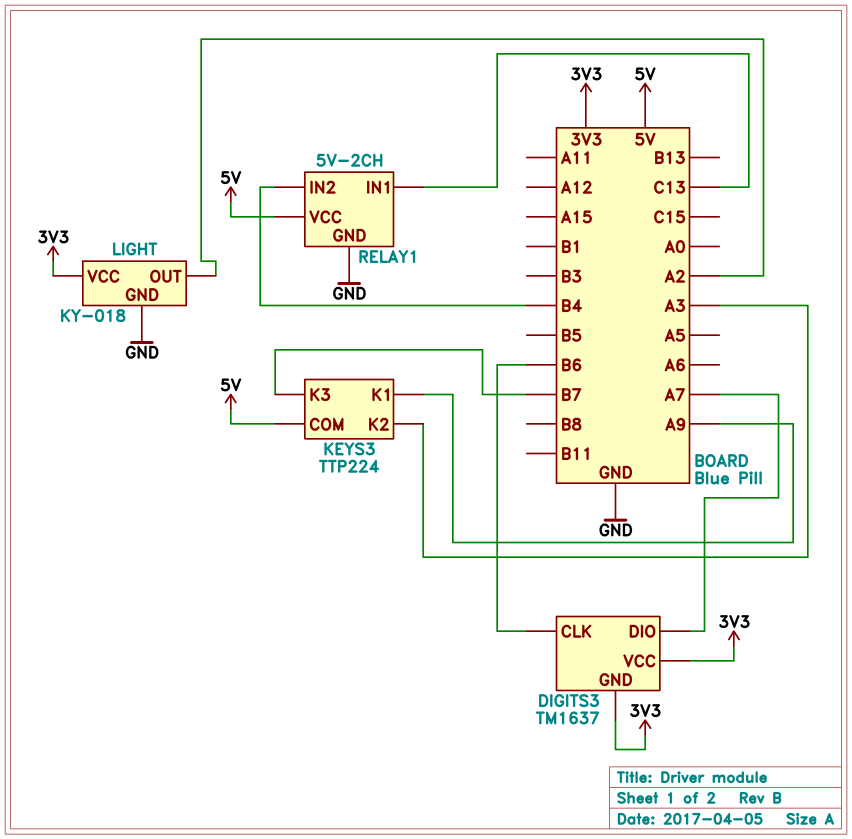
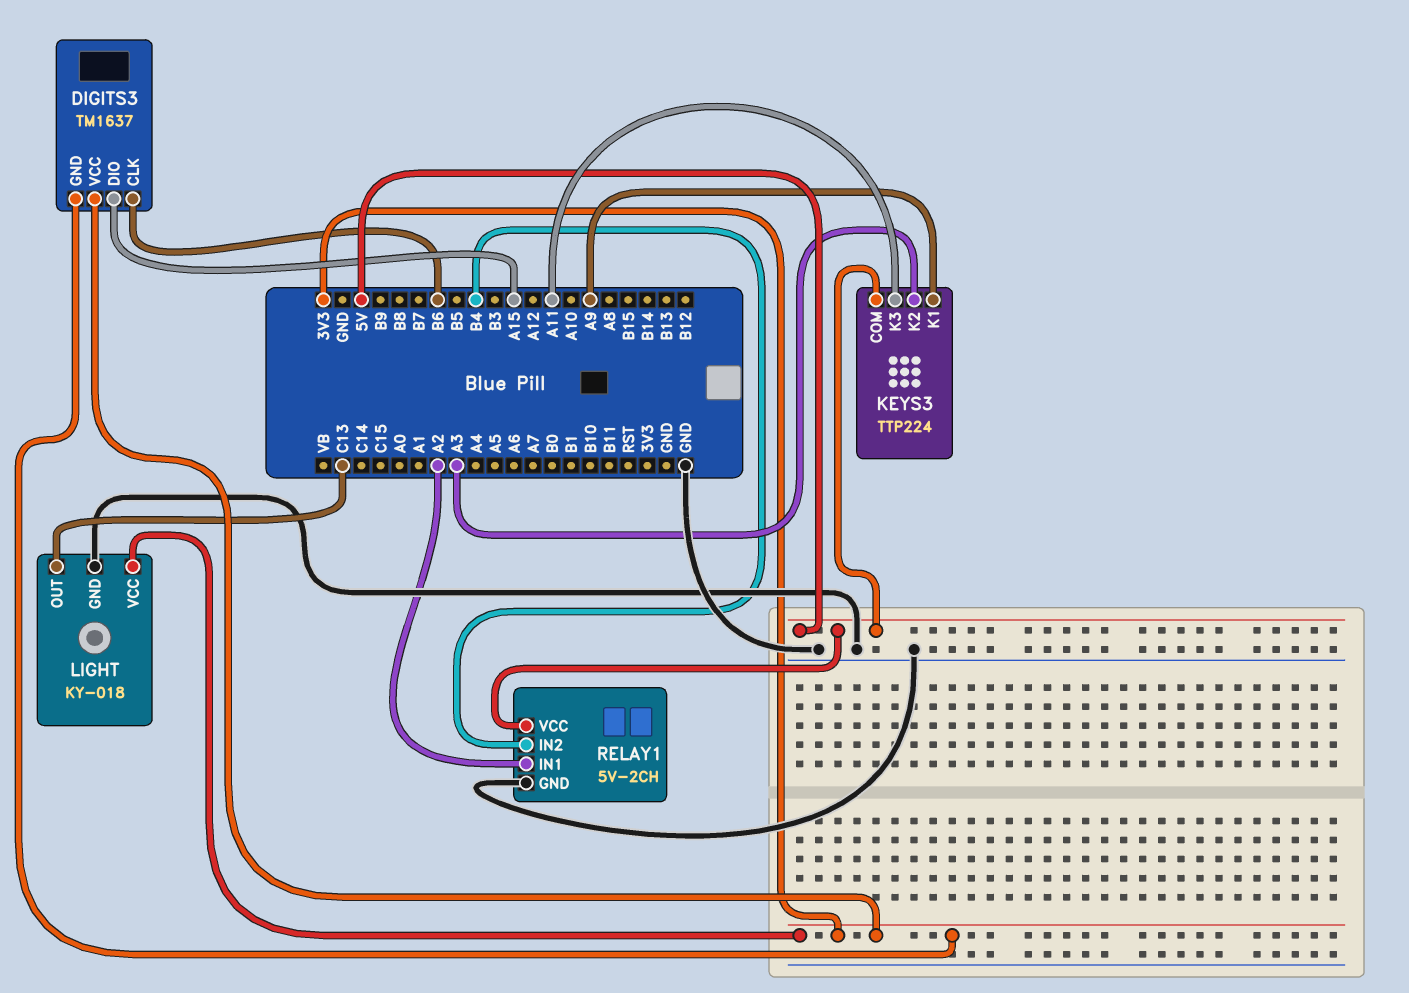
DIGITS3 pin DIO: A7 -> A15
KEYS3 pin K3: B7 -> A11
LIGHT pin OUT: A2 -> C13
RELAY1 pin IN1: C13 -> A2

